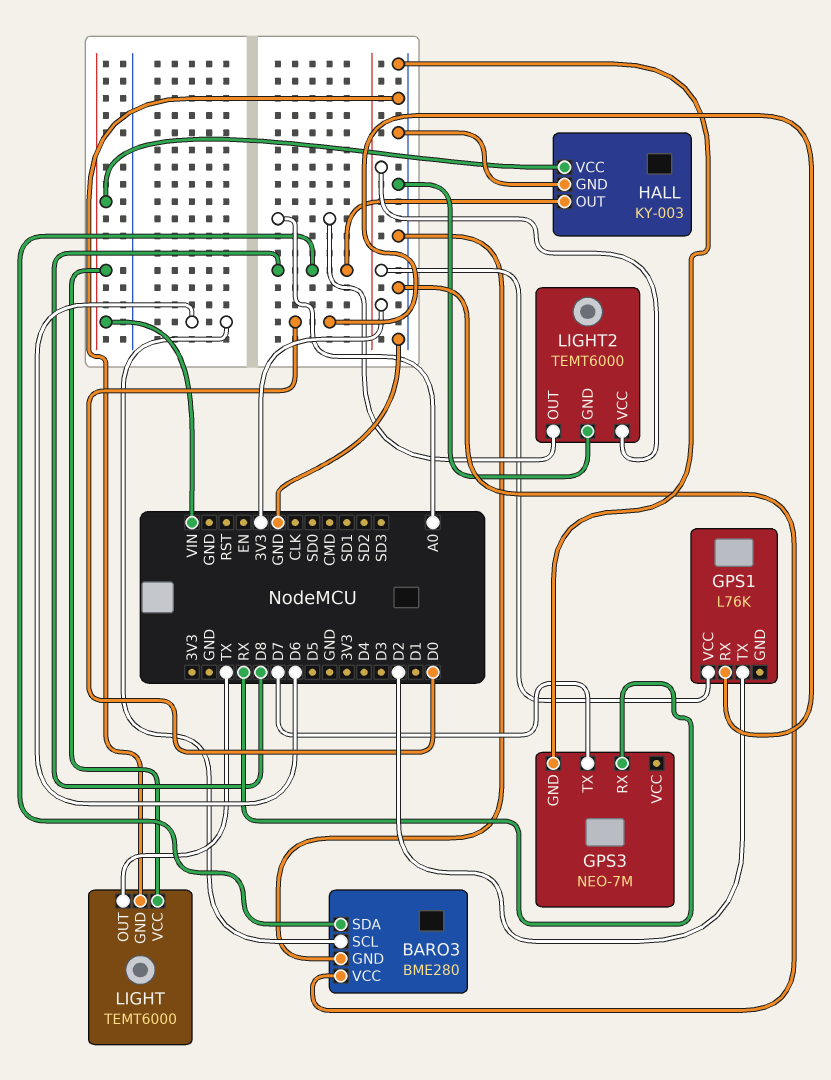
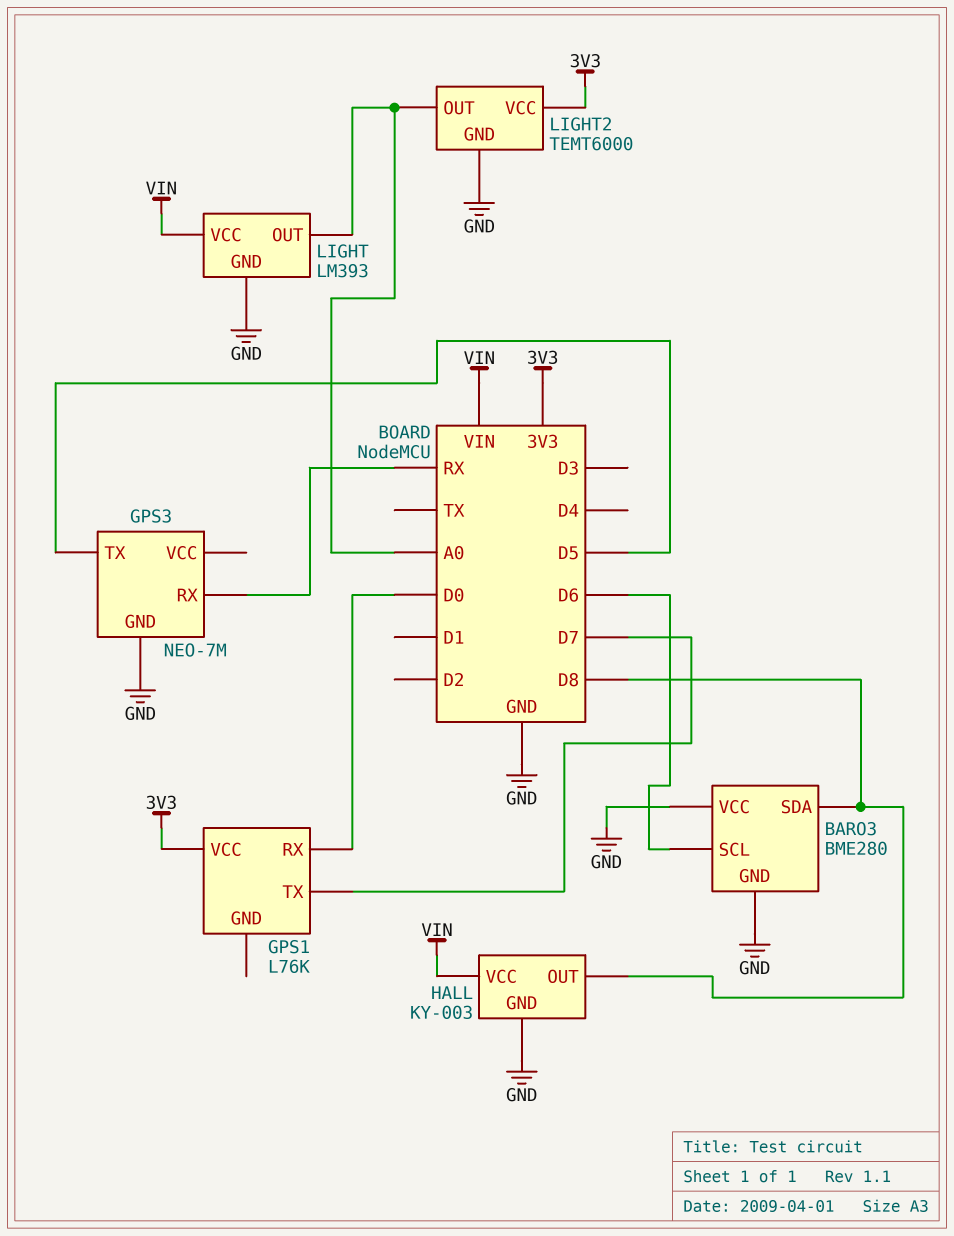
GPS1 pin TX: D2 -> D7
GPS3 pin TX: D7 -> D5
LIGHT: TEMT6000 -> LM393
LIGHT pin OUT: TX -> A0

